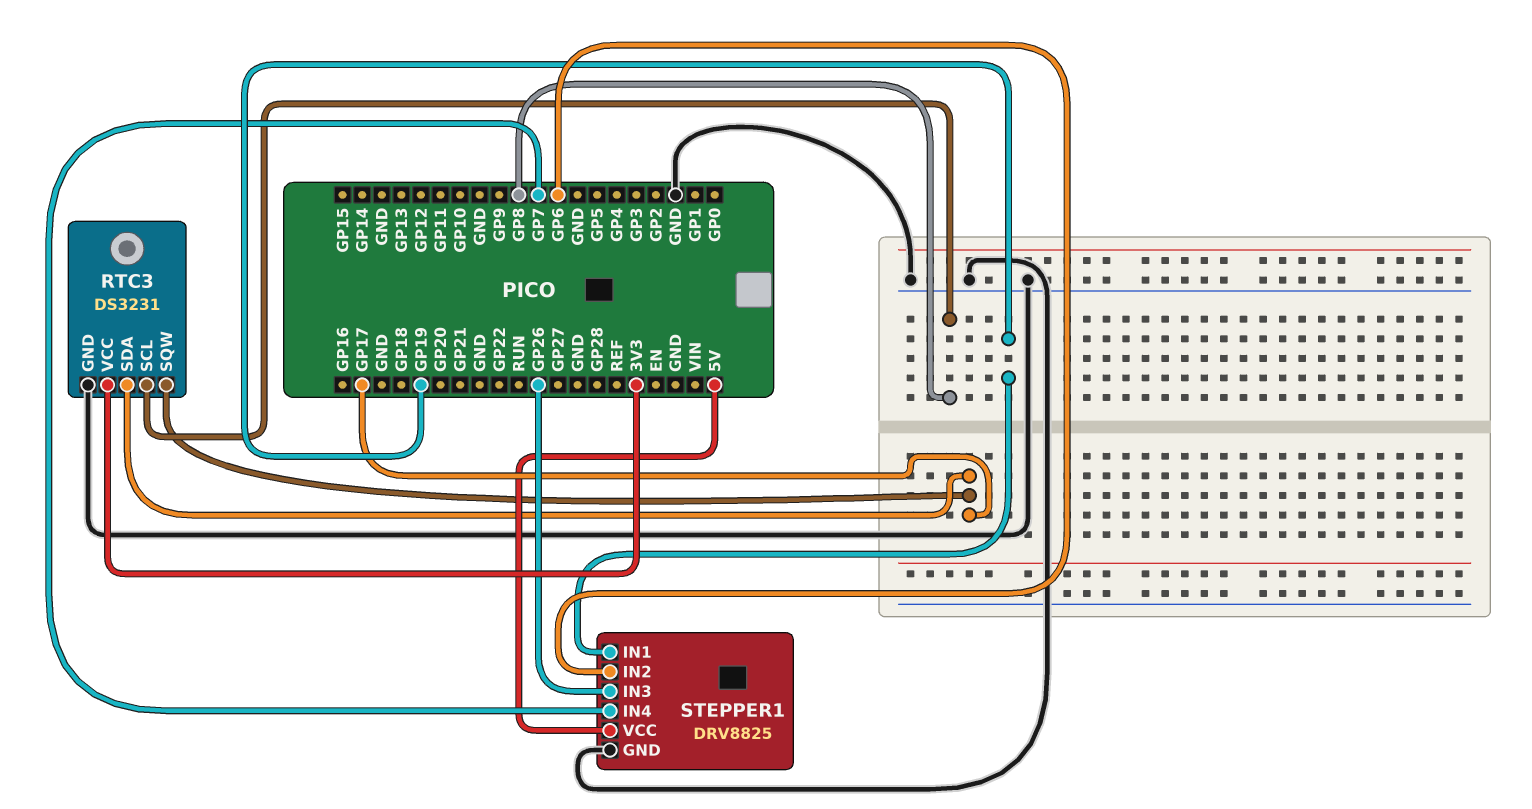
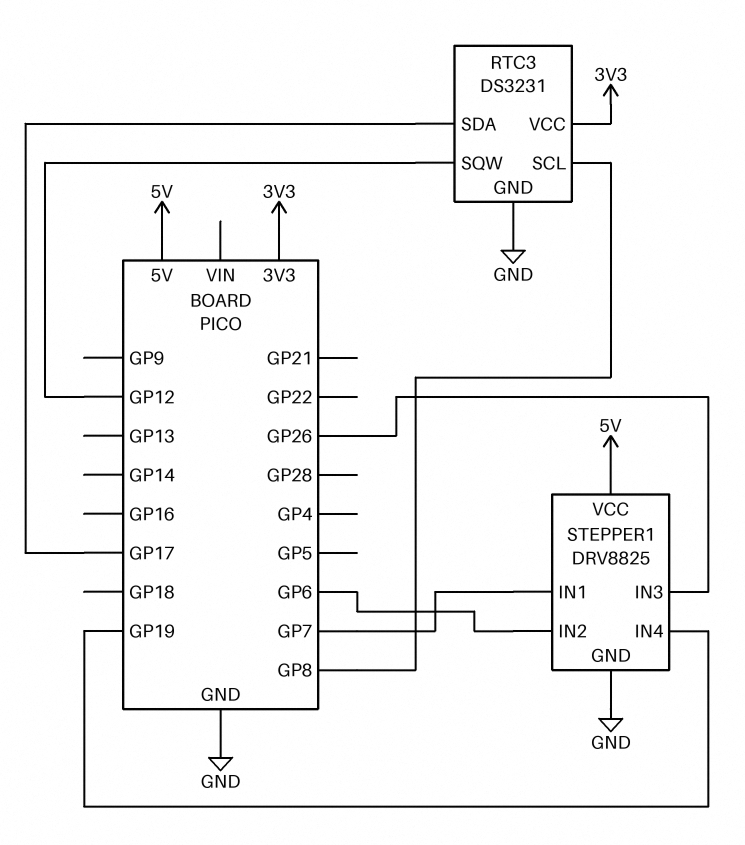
RTC3 pin SQW: GP17 -> GP12
STEPPER1 pin IN1: GP19 -> GP7
STEPPER1 pin IN4: GP7 -> GP19

